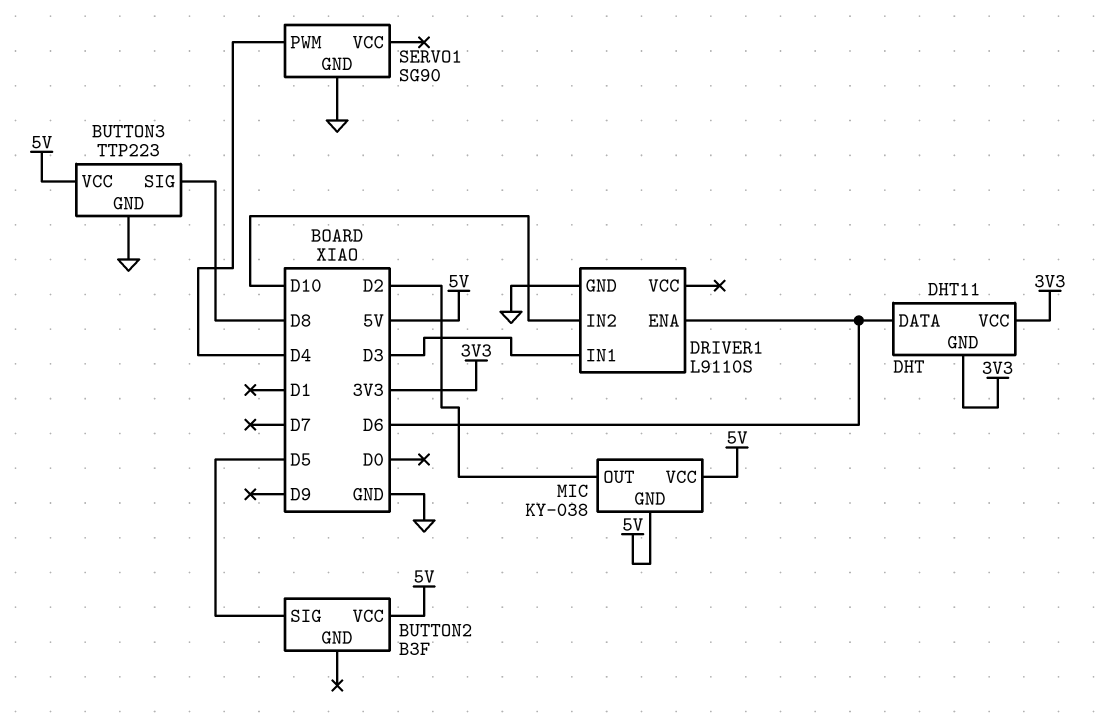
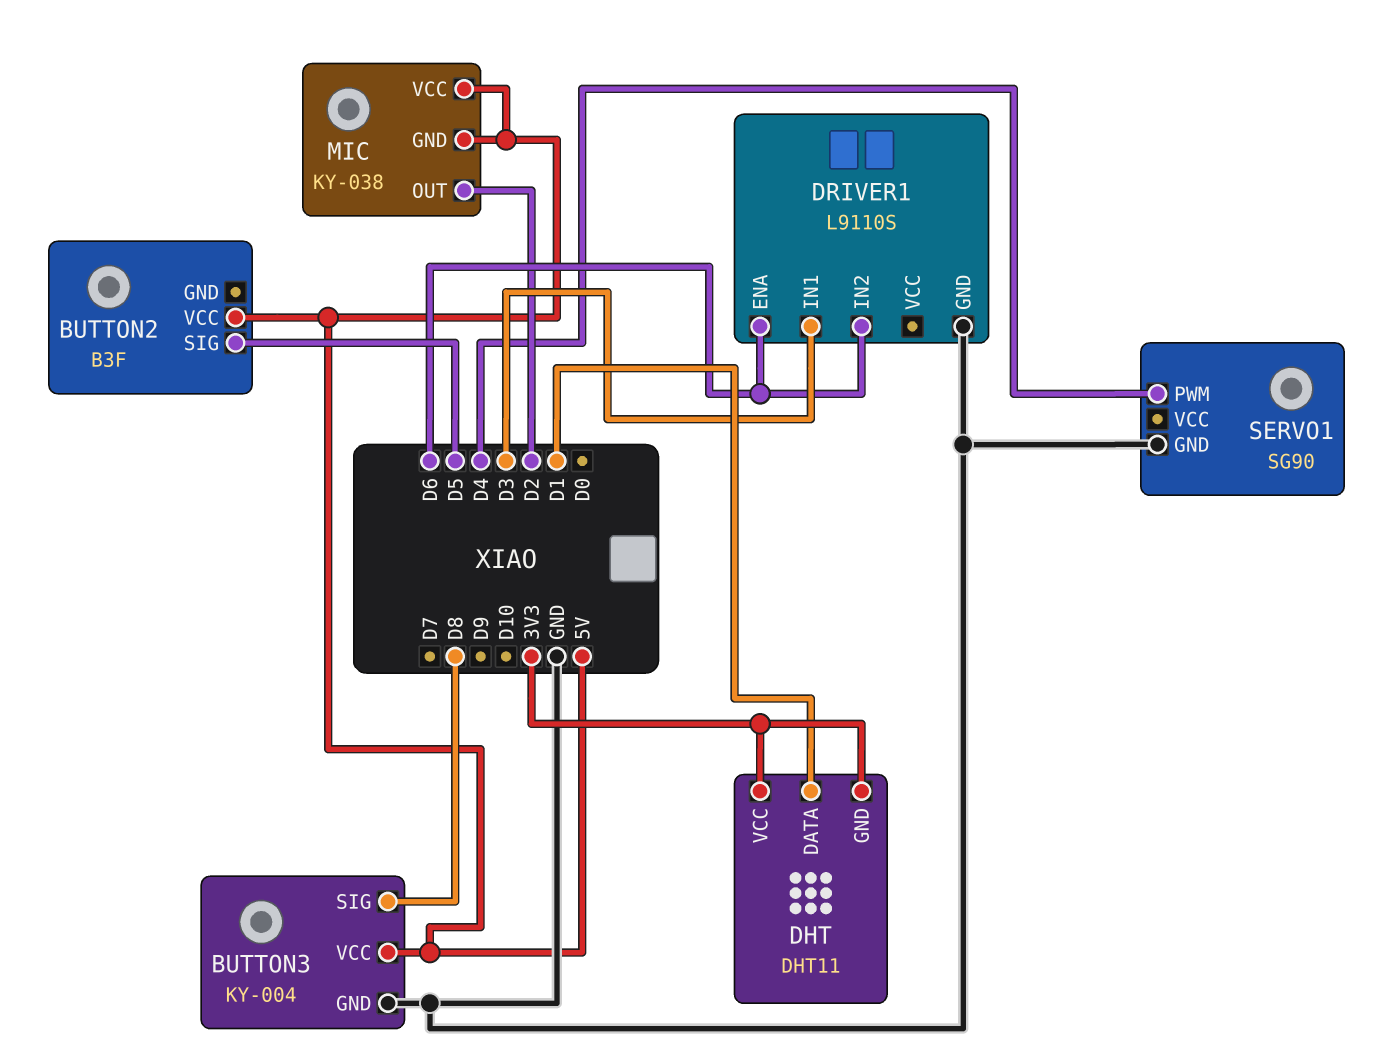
BUTTON3: TTP223 -> KY-004
DHT pin DATA: D6 -> D1
DRIVER1 pin IN2: D10 -> D6

